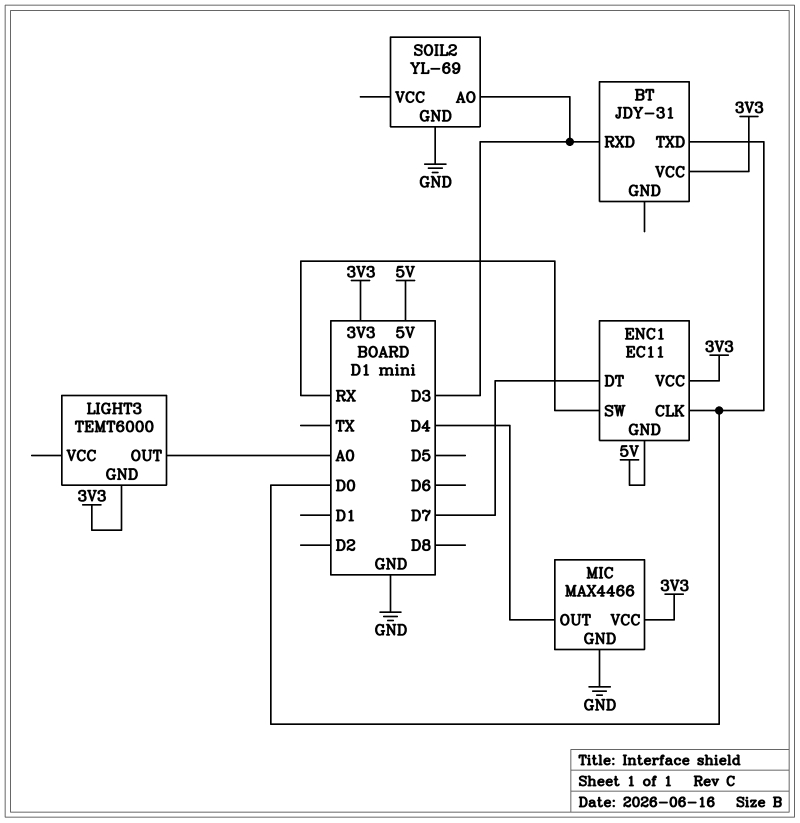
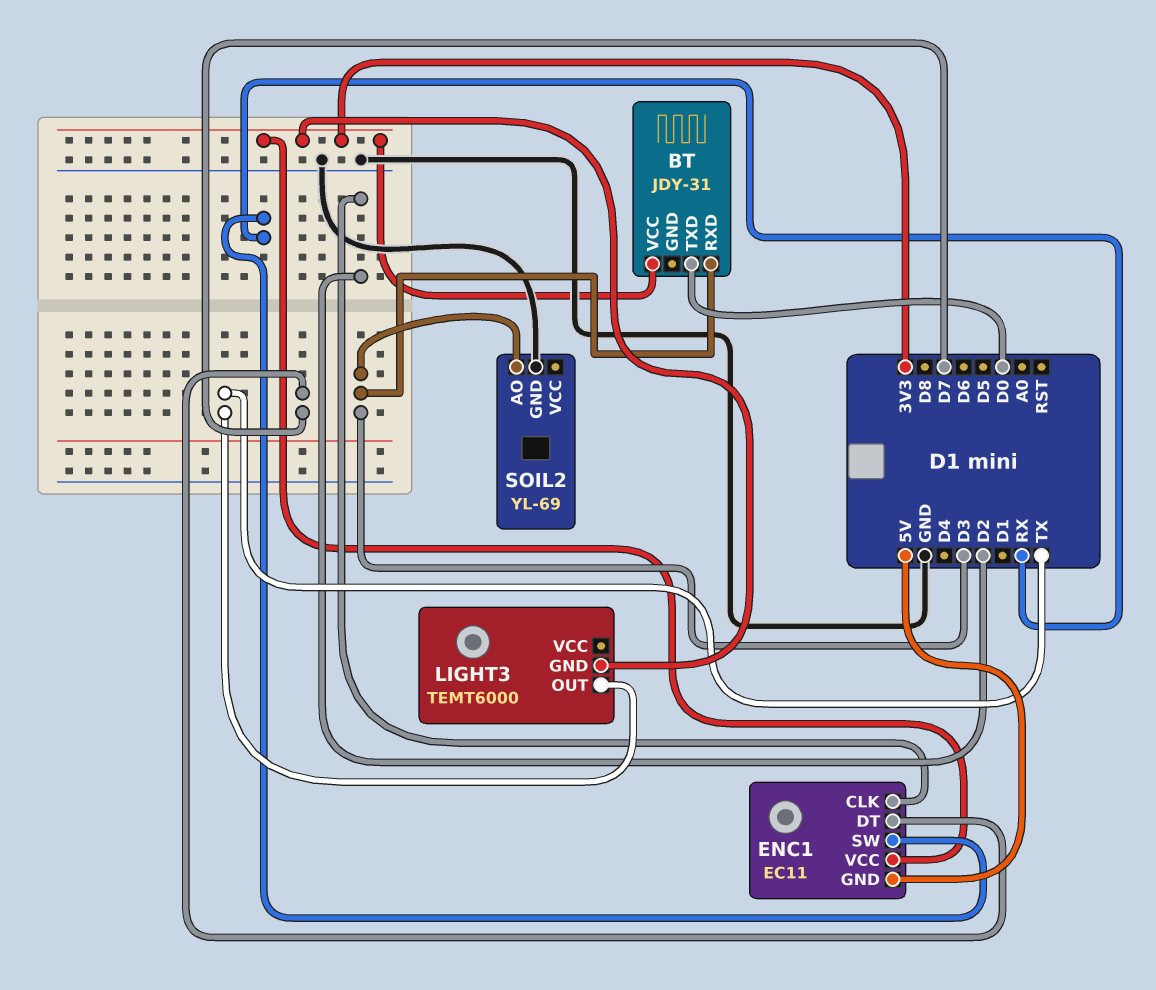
ENC1 pin CLK: D0 -> D2
LIGHT3 pin OUT: A0 -> TX
MIC: MAX4466 -> none
MIC pin GND: GND -> none
MIC pin OUT: D4 -> none
MIC pin VCC: 3V3 -> none

